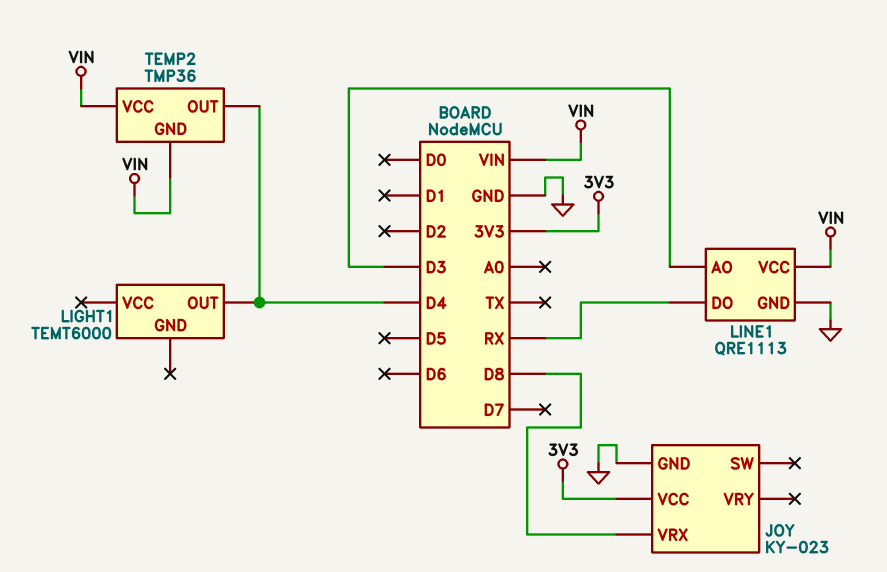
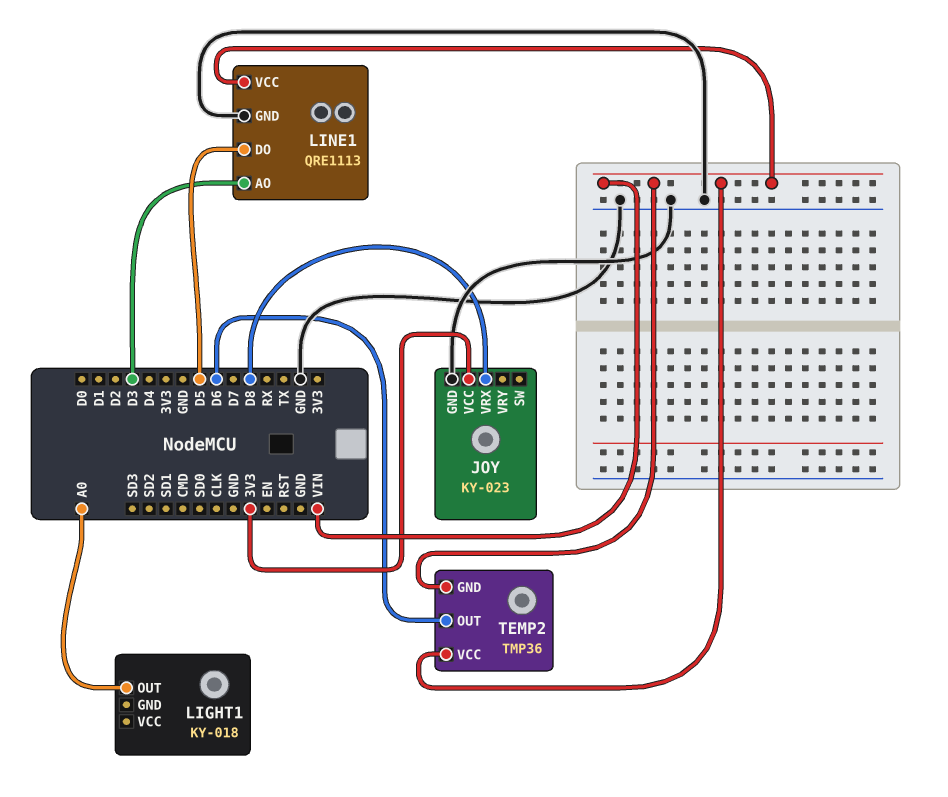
LIGHT1: TEMT6000 -> KY-018
LIGHT1 pin OUT: D4 -> A0
LINE1 pin DO: RX -> D5
TEMP2 pin OUT: D4 -> D6

